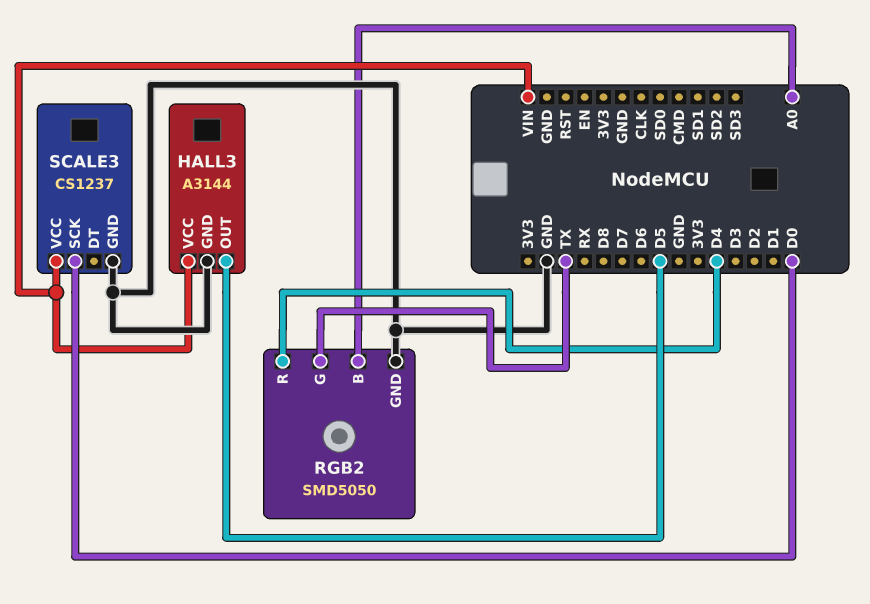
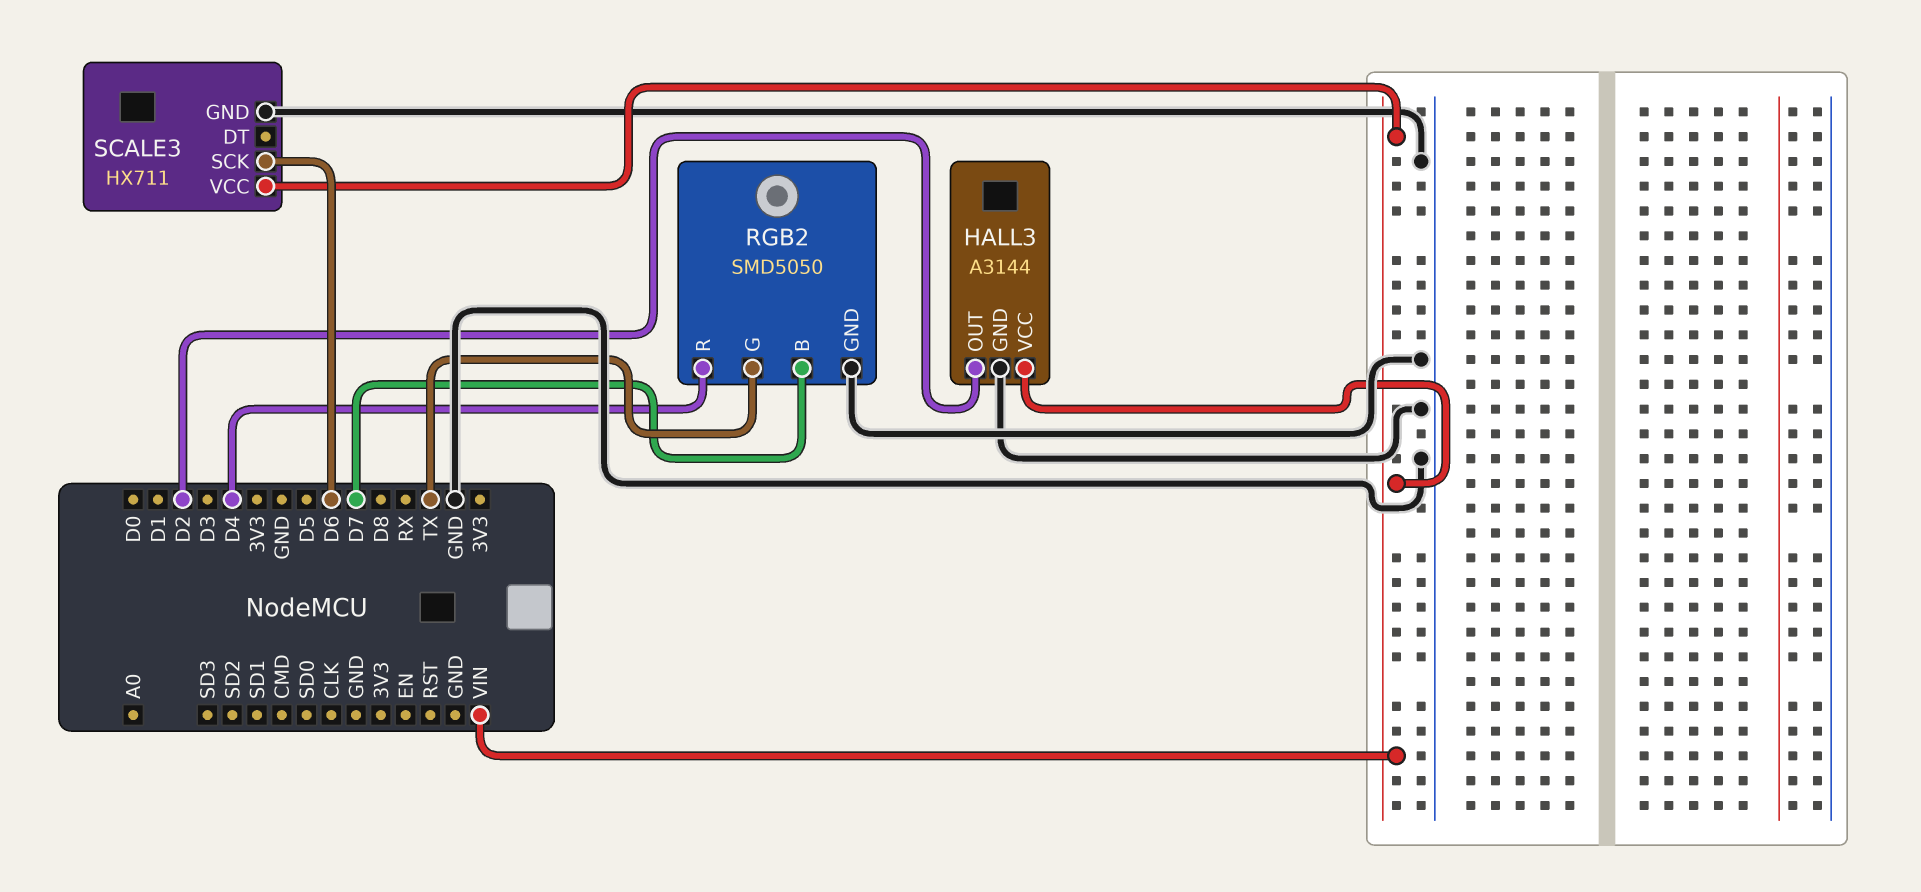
HALL3 pin OUT: D5 -> D2
RGB2 pin B: A0 -> D7
SCALE3: CS1237 -> HX711
SCALE3 pin SCK: D0 -> D6

